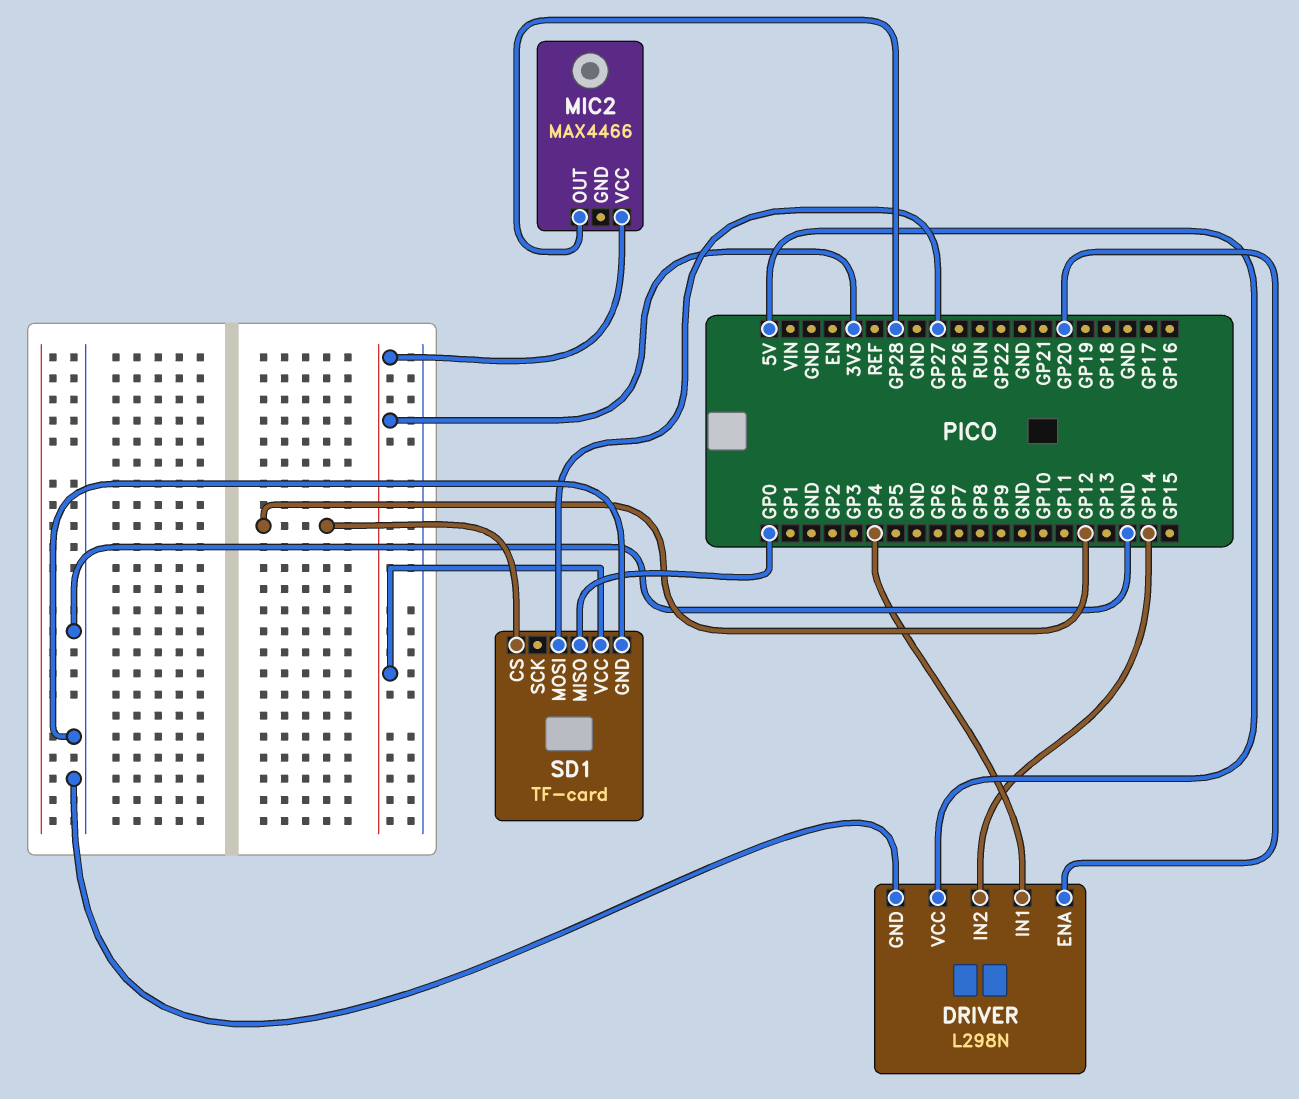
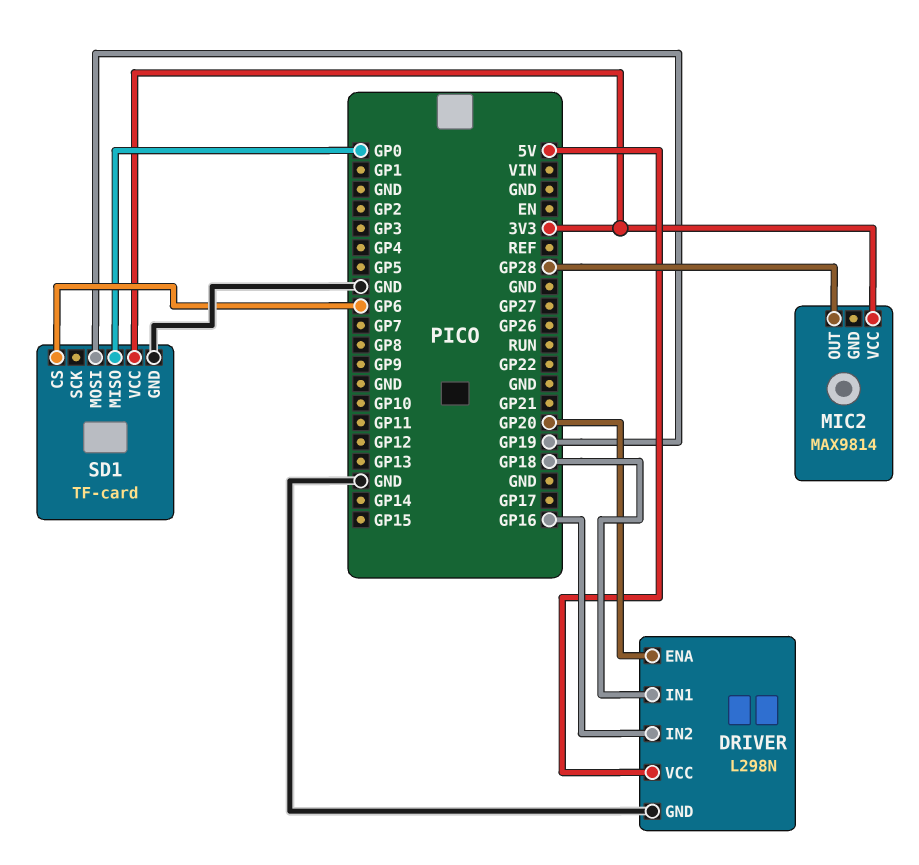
DRIVER pin IN1: GP4 -> GP18
DRIVER pin IN2: GP14 -> GP16
MIC2: MAX4466 -> MAX9814
SD1 pin CS: GP12 -> GP6
SD1 pin MOSI: GP27 -> GP19

